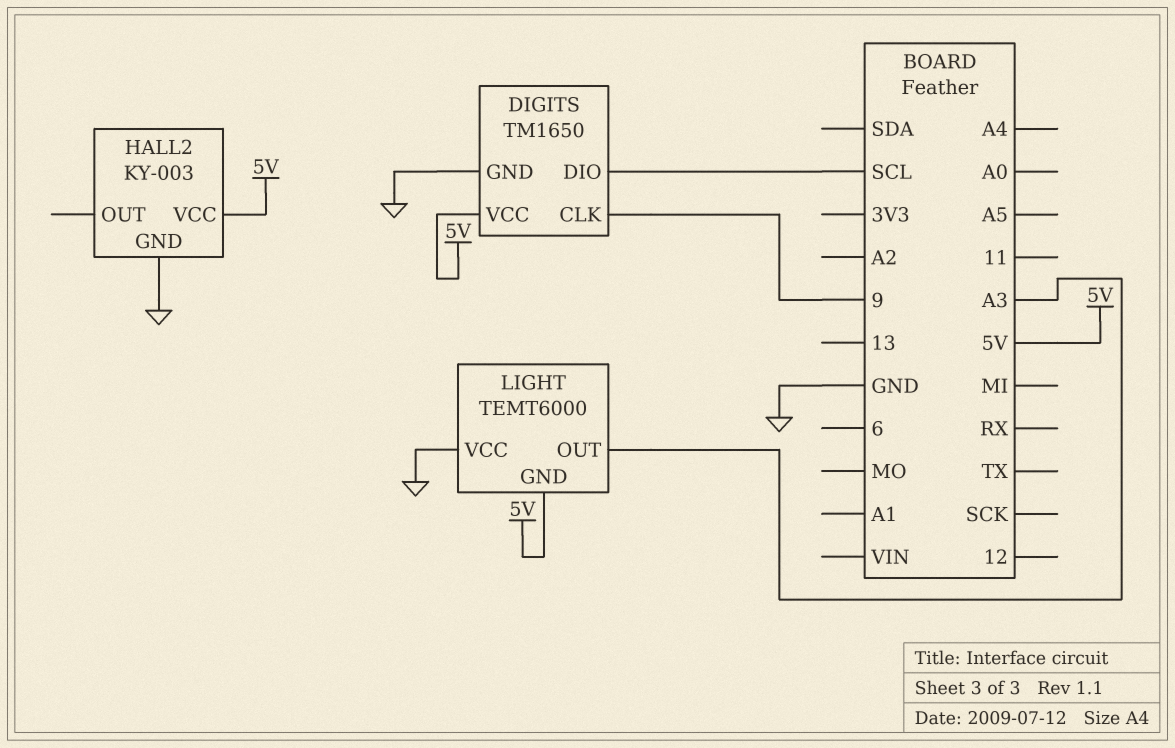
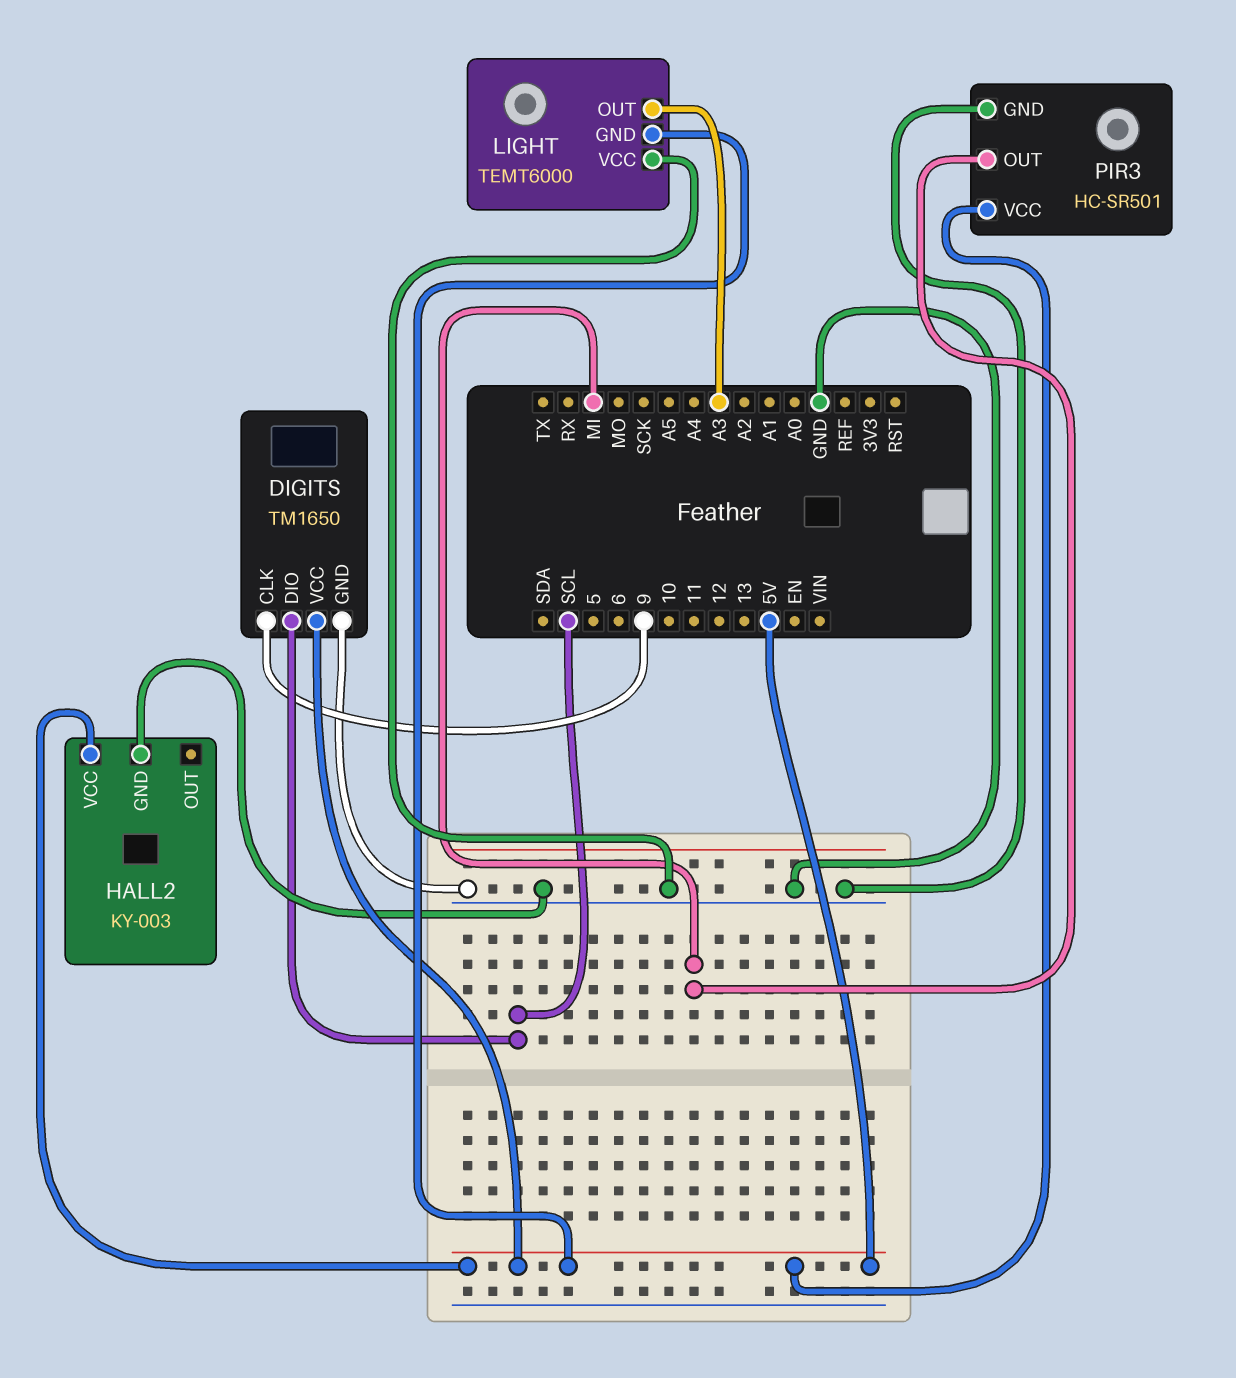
PIR3: none -> HC-SR501
PIR3 pin GND: none -> GND
PIR3 pin OUT: none -> MI
PIR3 pin VCC: none -> 5V

